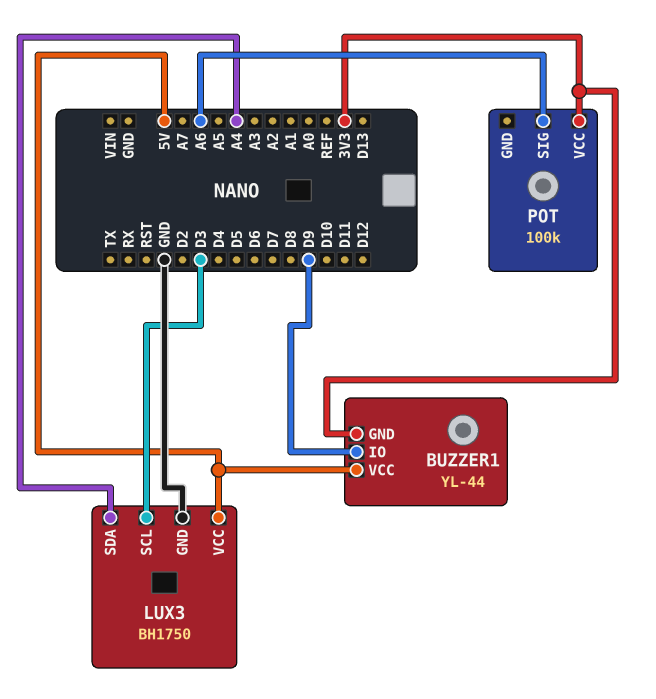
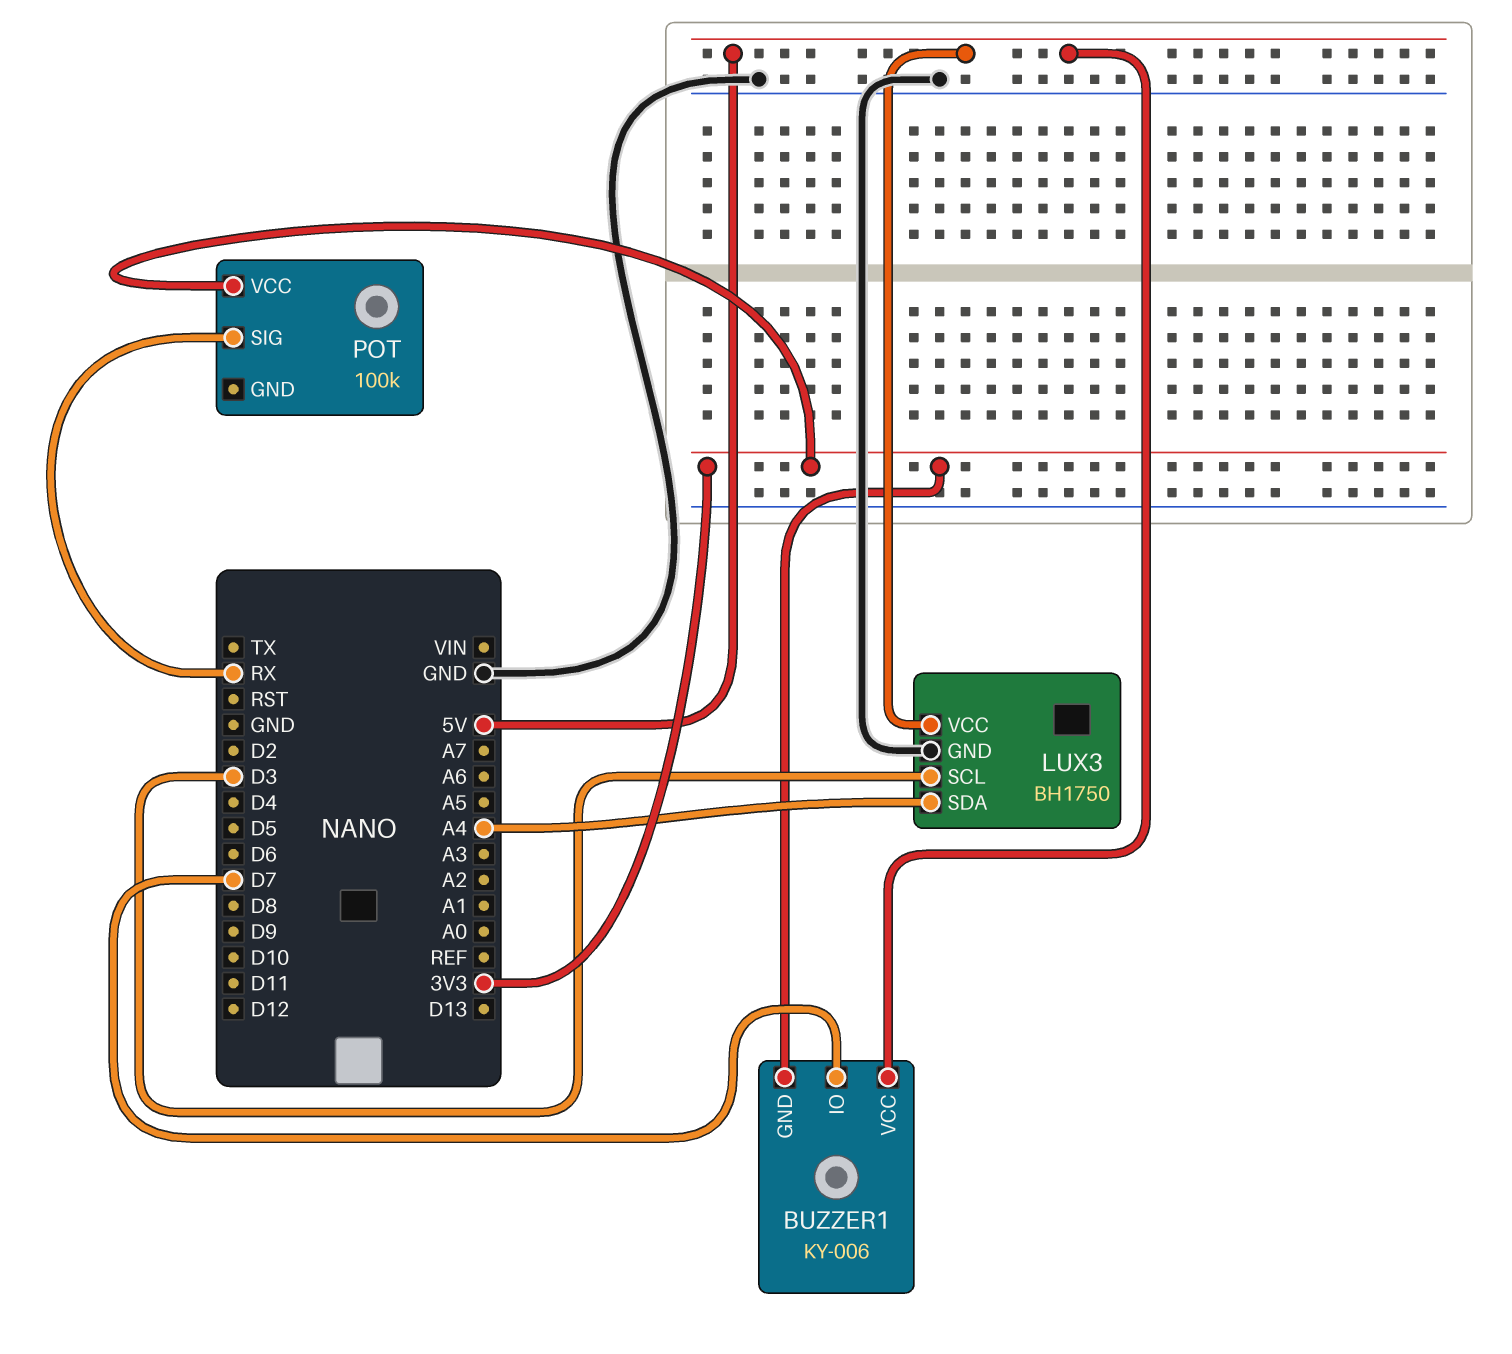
BUZZER1: YL-44 -> KY-006
BUZZER1 pin IO: D9 -> D7
POT pin SIG: A6 -> RX

